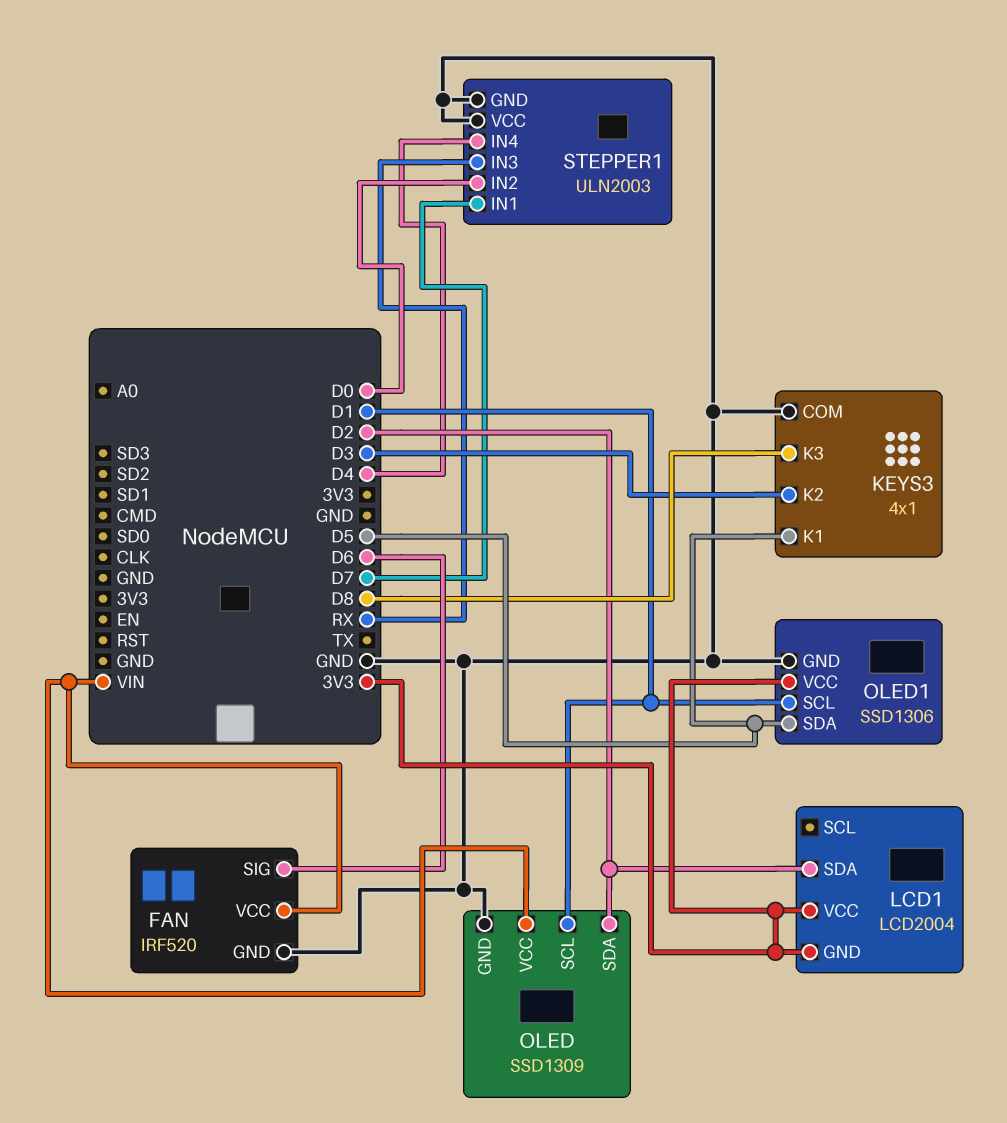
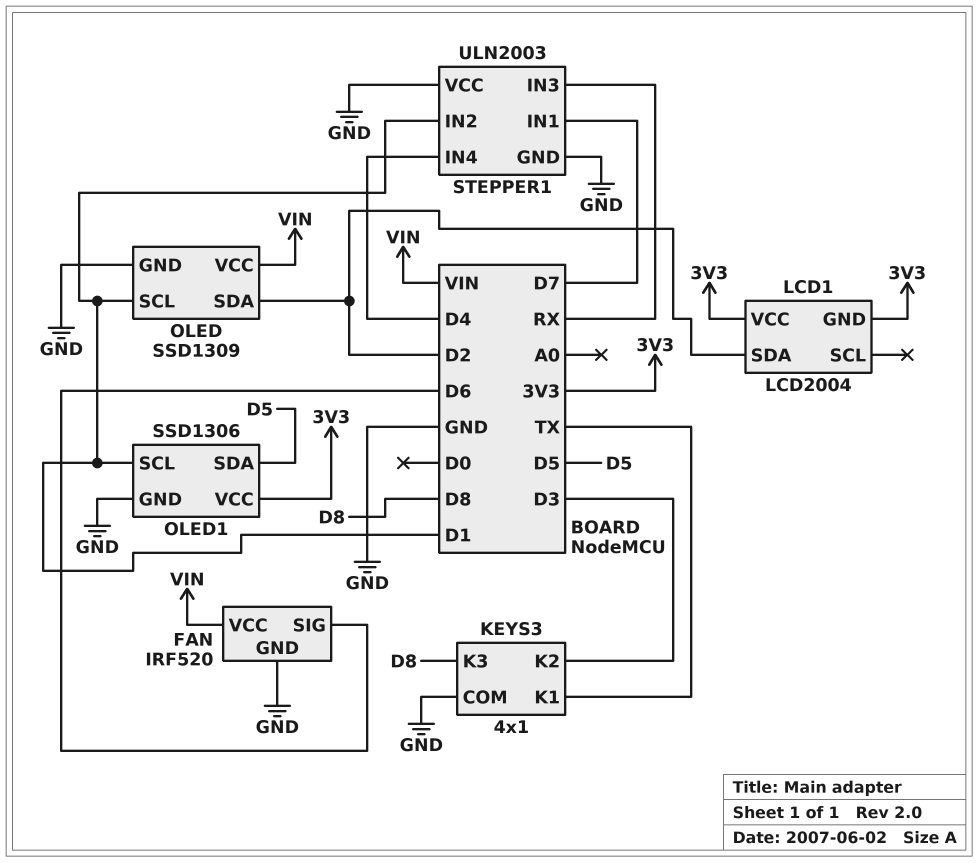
KEYS3 pin K1: D5 -> TX
STEPPER1 pin IN2: D0 -> D1

